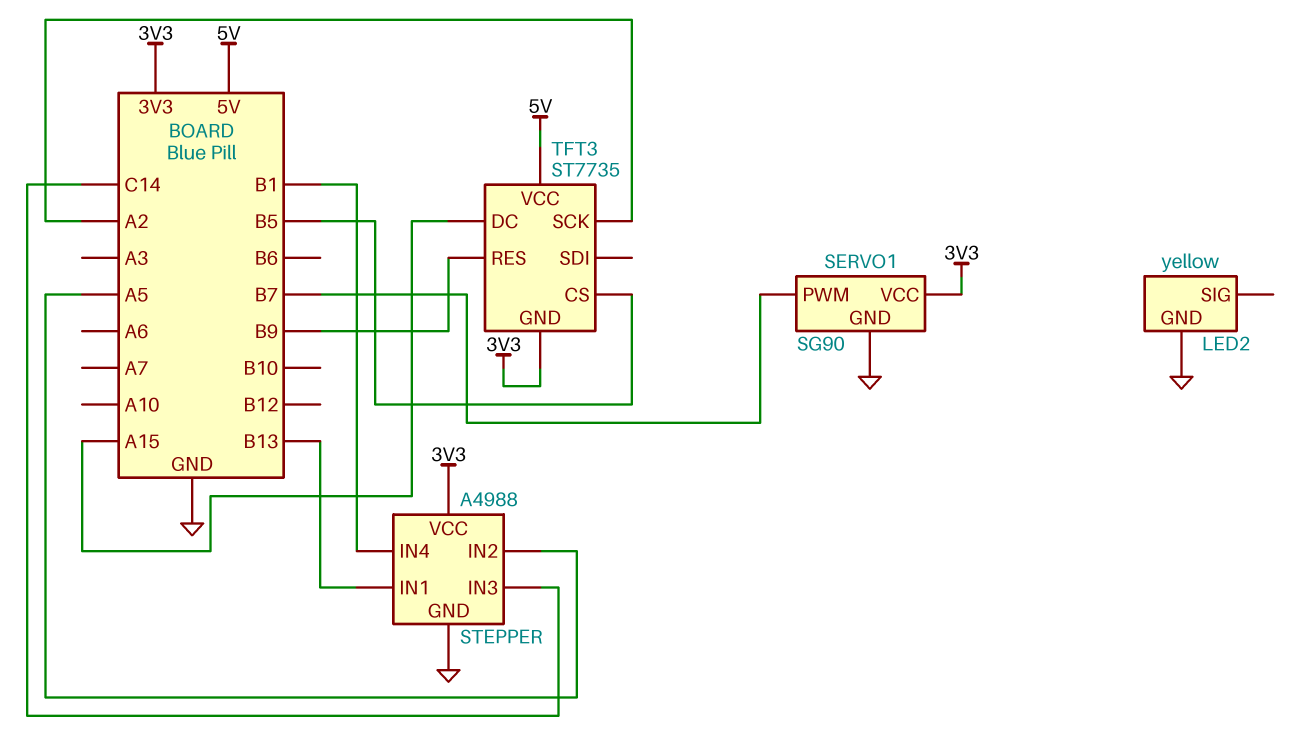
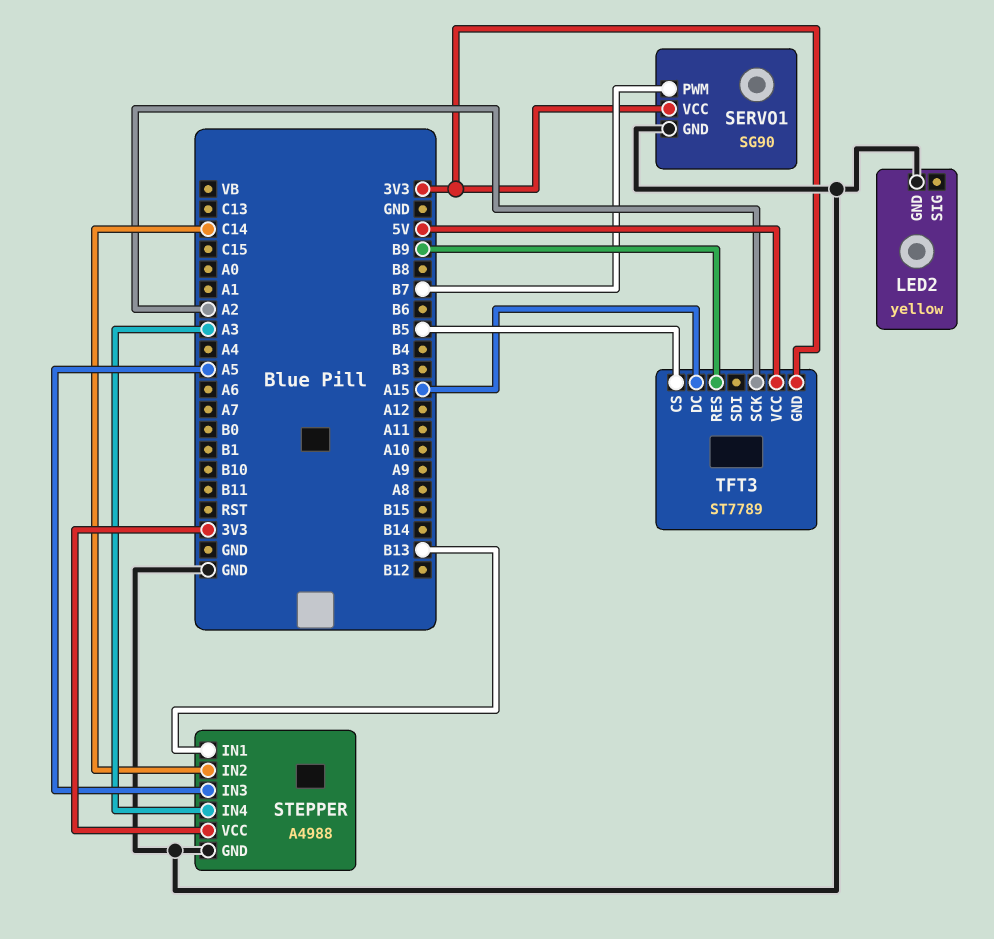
STEPPER pin IN2: A5 -> C14
STEPPER pin IN3: C14 -> A5
STEPPER pin IN4: B1 -> A3
TFT3: ST7735 -> ST7789

